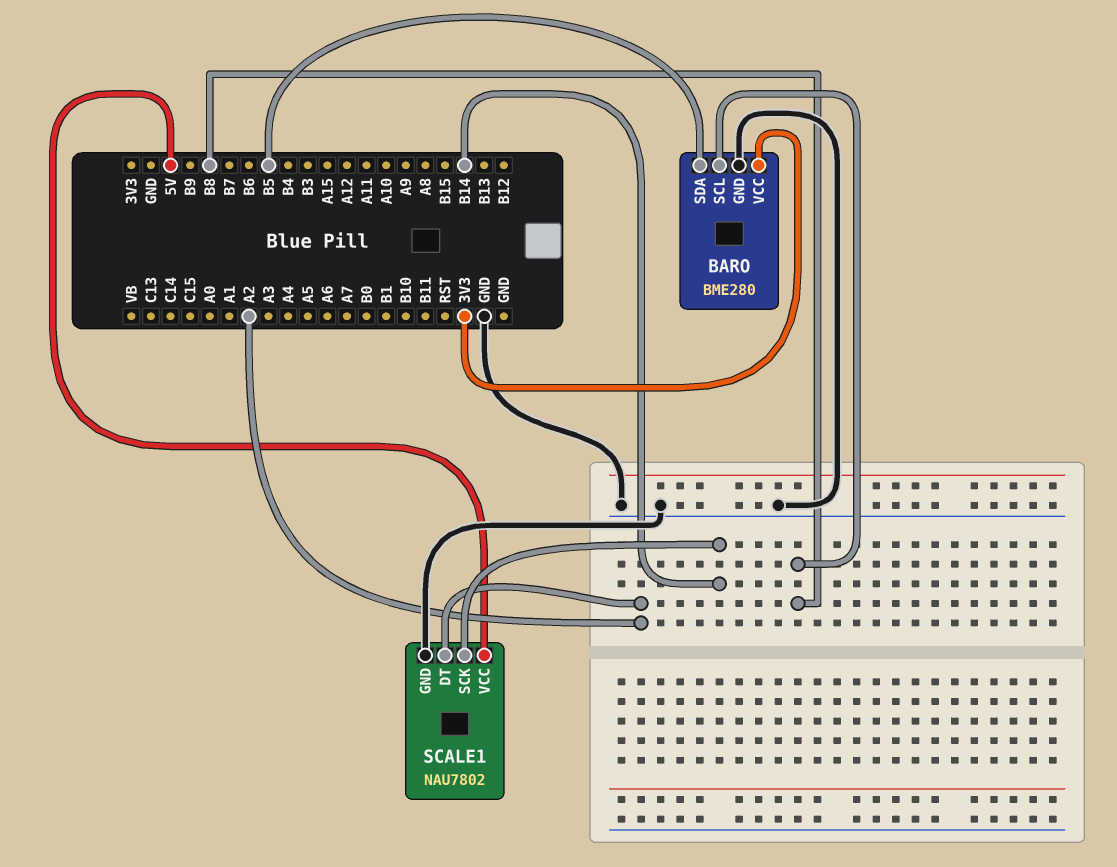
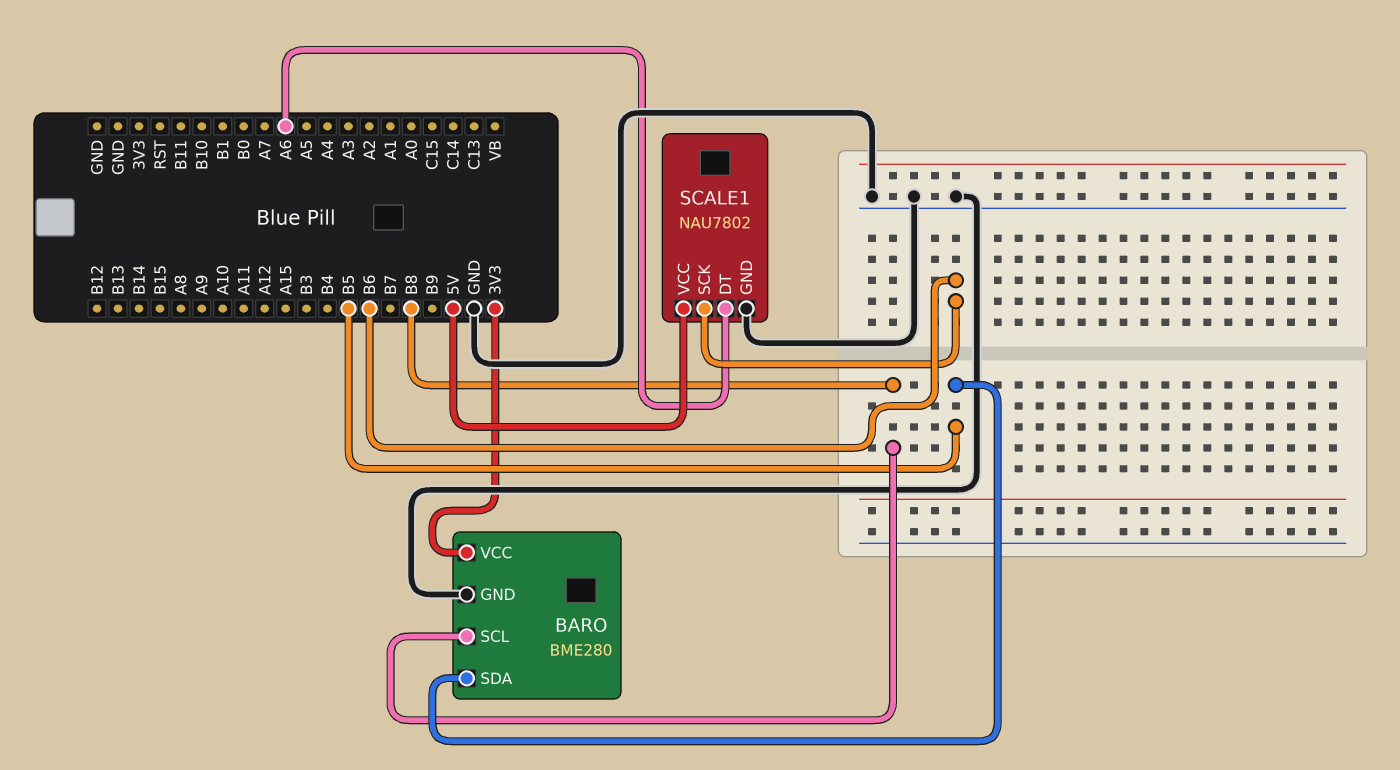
SCALE1 pin DT: A2 -> A6
SCALE1 pin SCK: B14 -> B6

